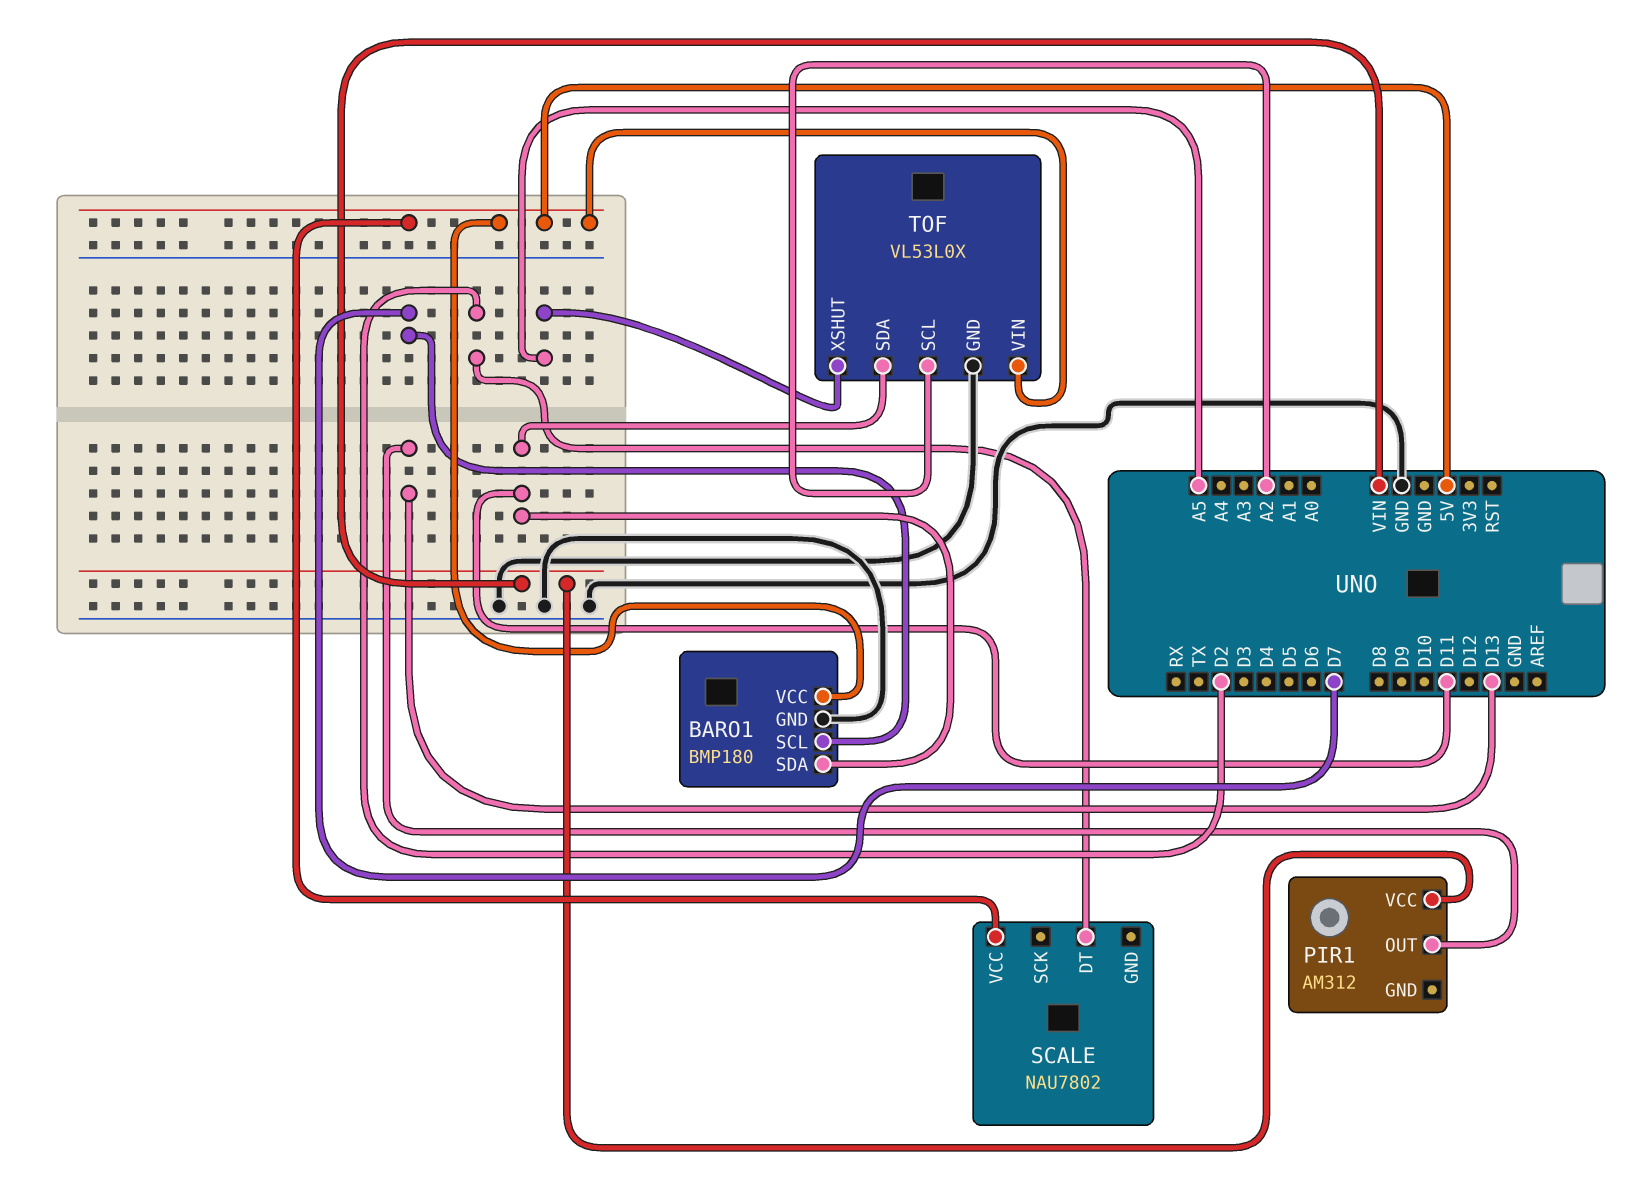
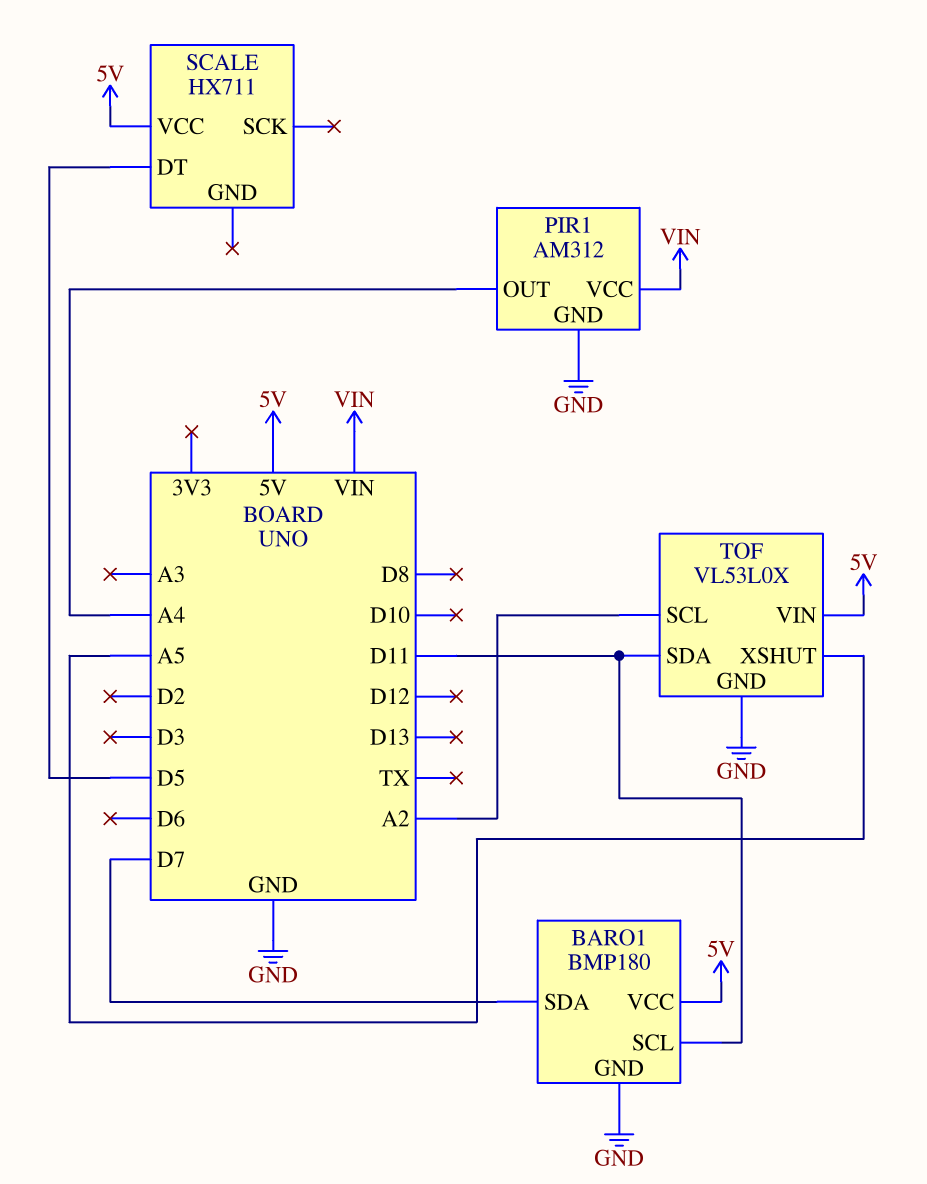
BARO1 pin SCL: D7 -> D11
BARO1 pin SDA: D11 -> D7
PIR1 pin GND: none -> GND
PIR1 pin OUT: D13 -> A4
SCALE: NAU7802 -> HX711
SCALE pin DT: D2 -> D5

